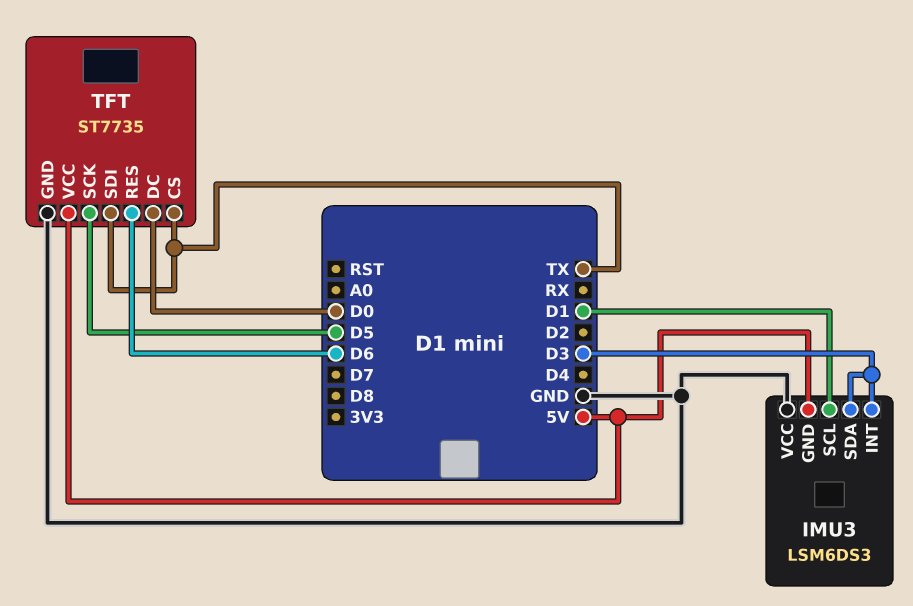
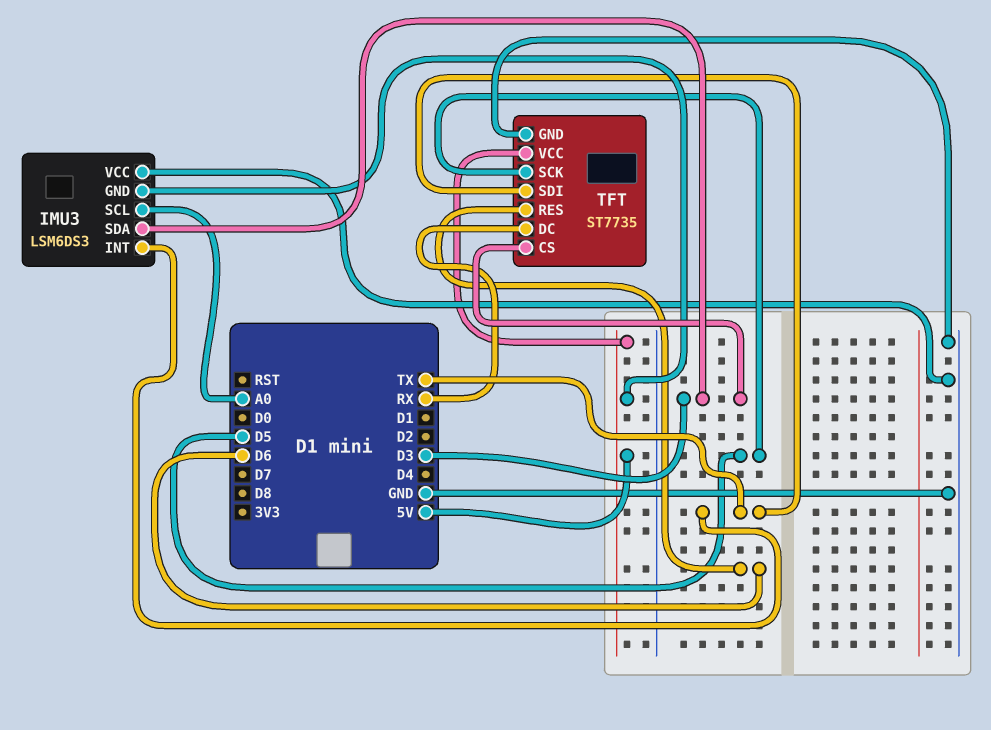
IMU3 pin INT: D3 -> TX
IMU3 pin SCL: D1 -> A0
TFT pin CS: TX -> D3
TFT pin DC: D0 -> RX

